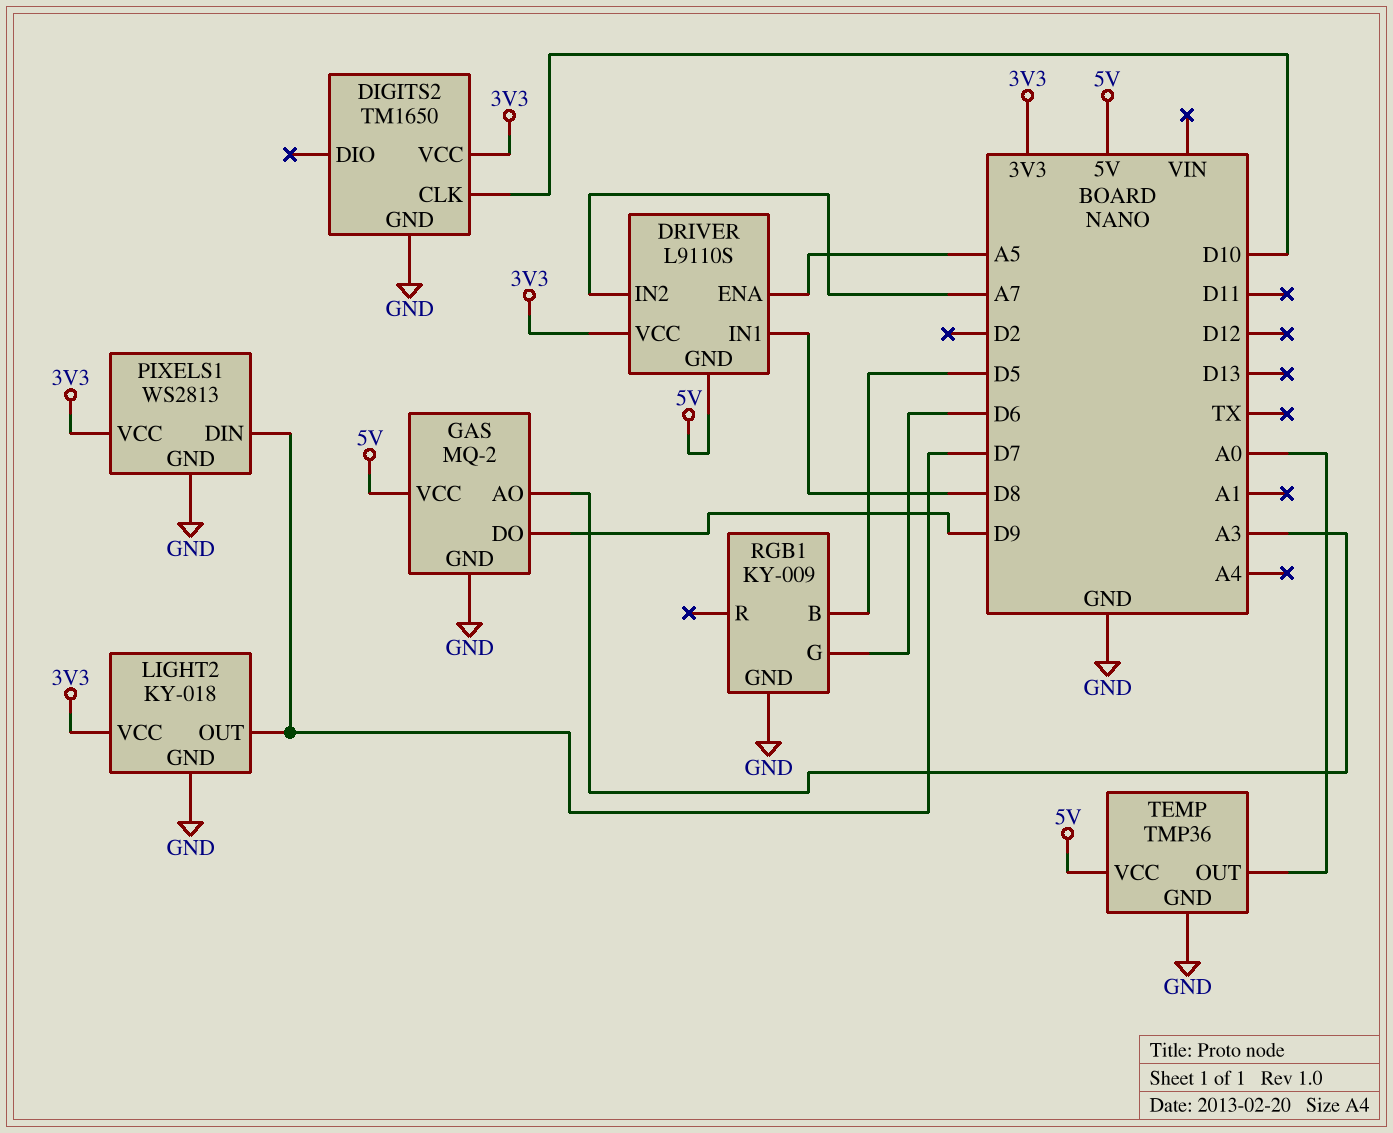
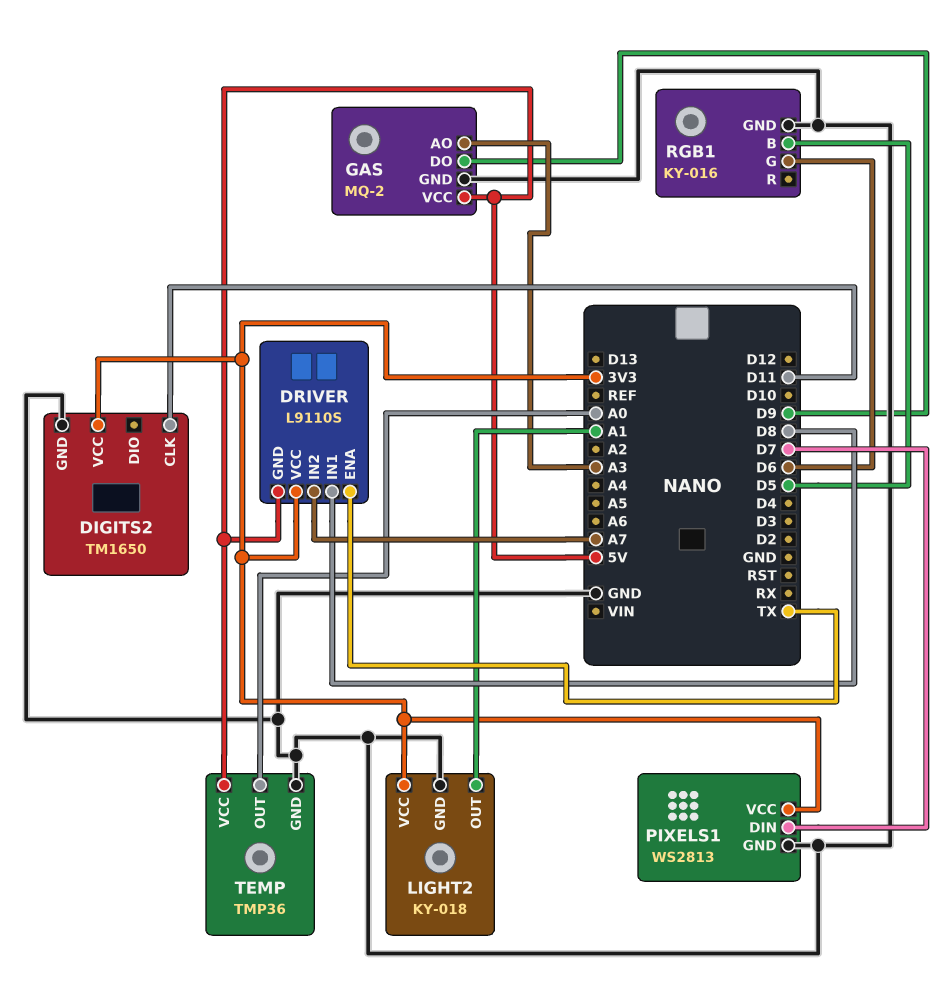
DIGITS2 pin CLK: D10 -> D11
DRIVER pin ENA: A5 -> TX
LIGHT2 pin OUT: D7 -> A1
RGB1: KY-009 -> KY-016

